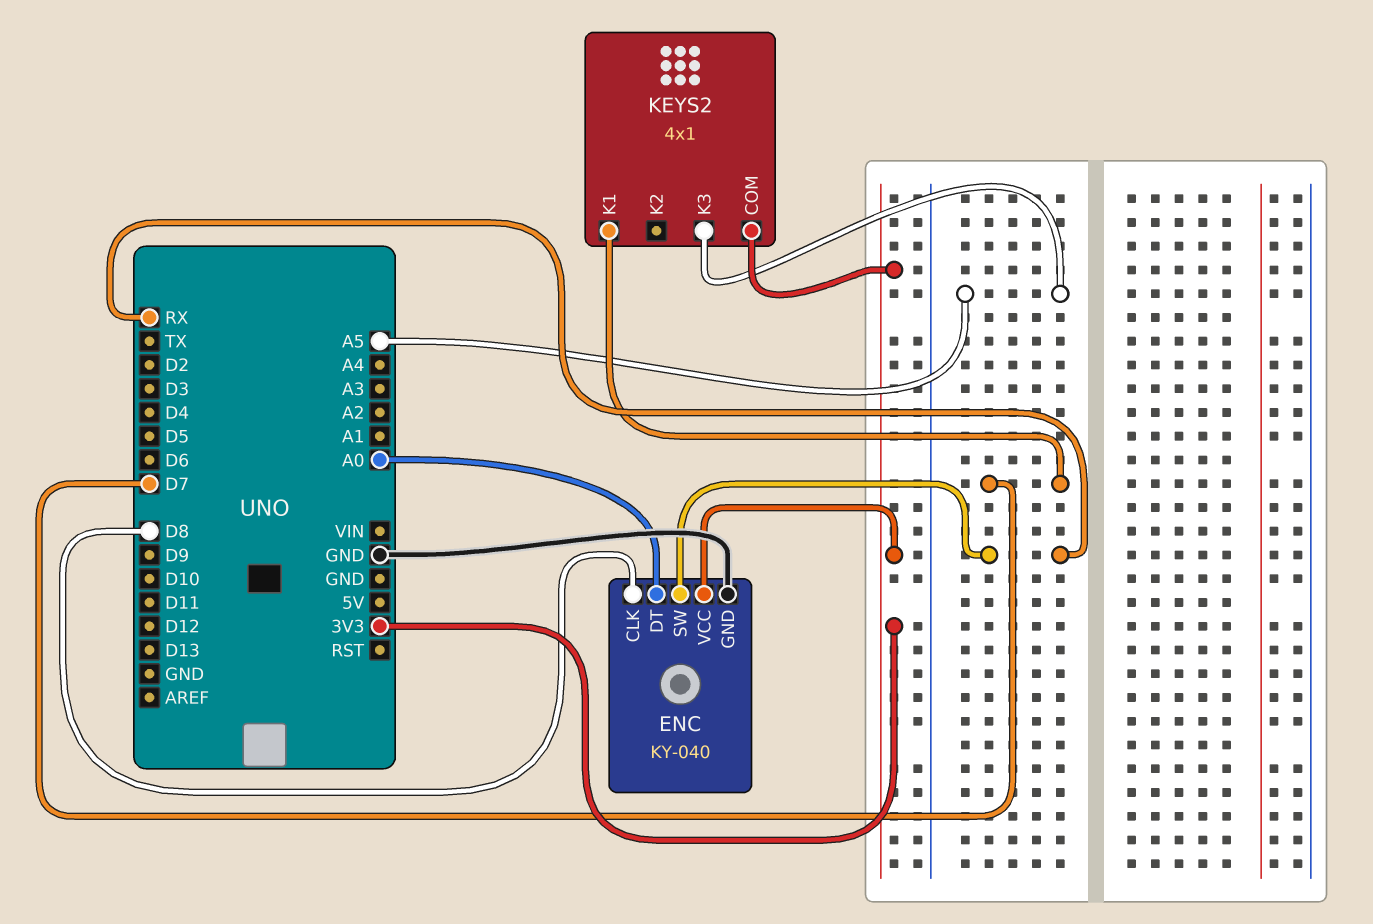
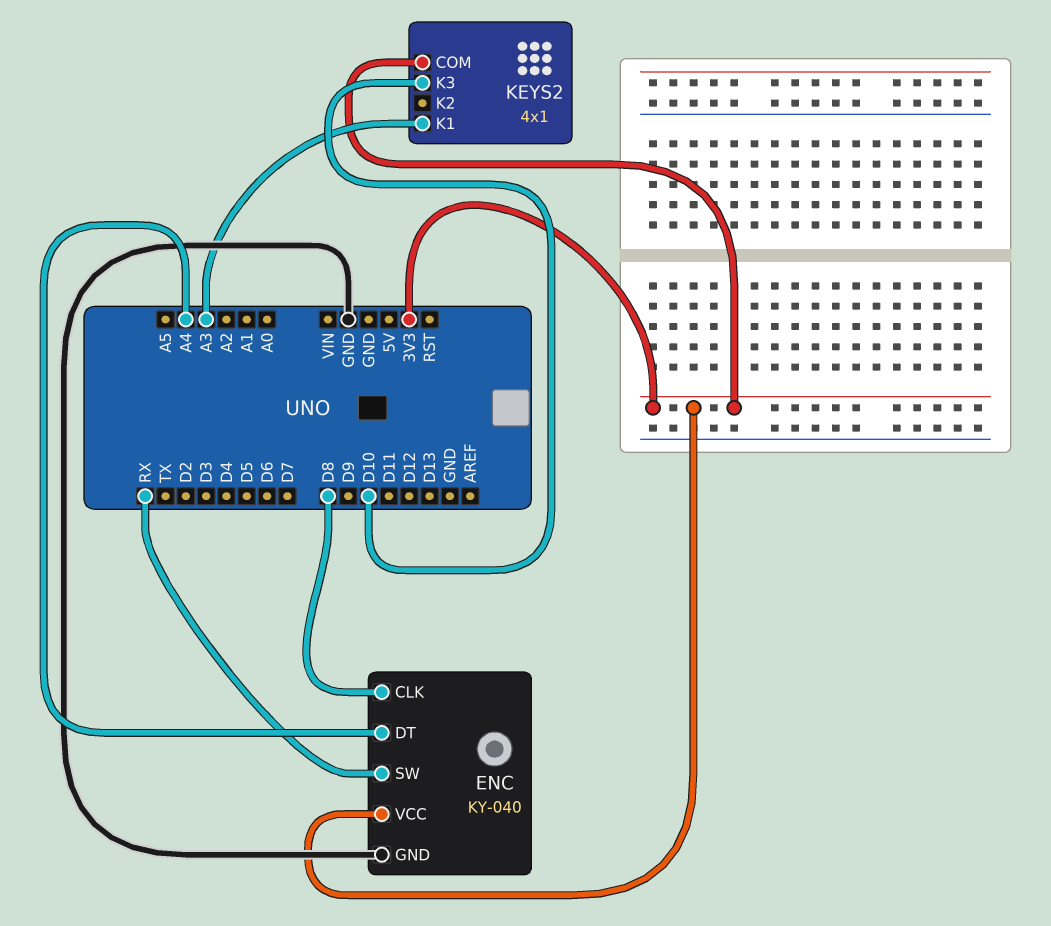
ENC pin DT: A0 -> A4
KEYS2 pin K1: D7 -> A3
KEYS2 pin K3: A5 -> D10

